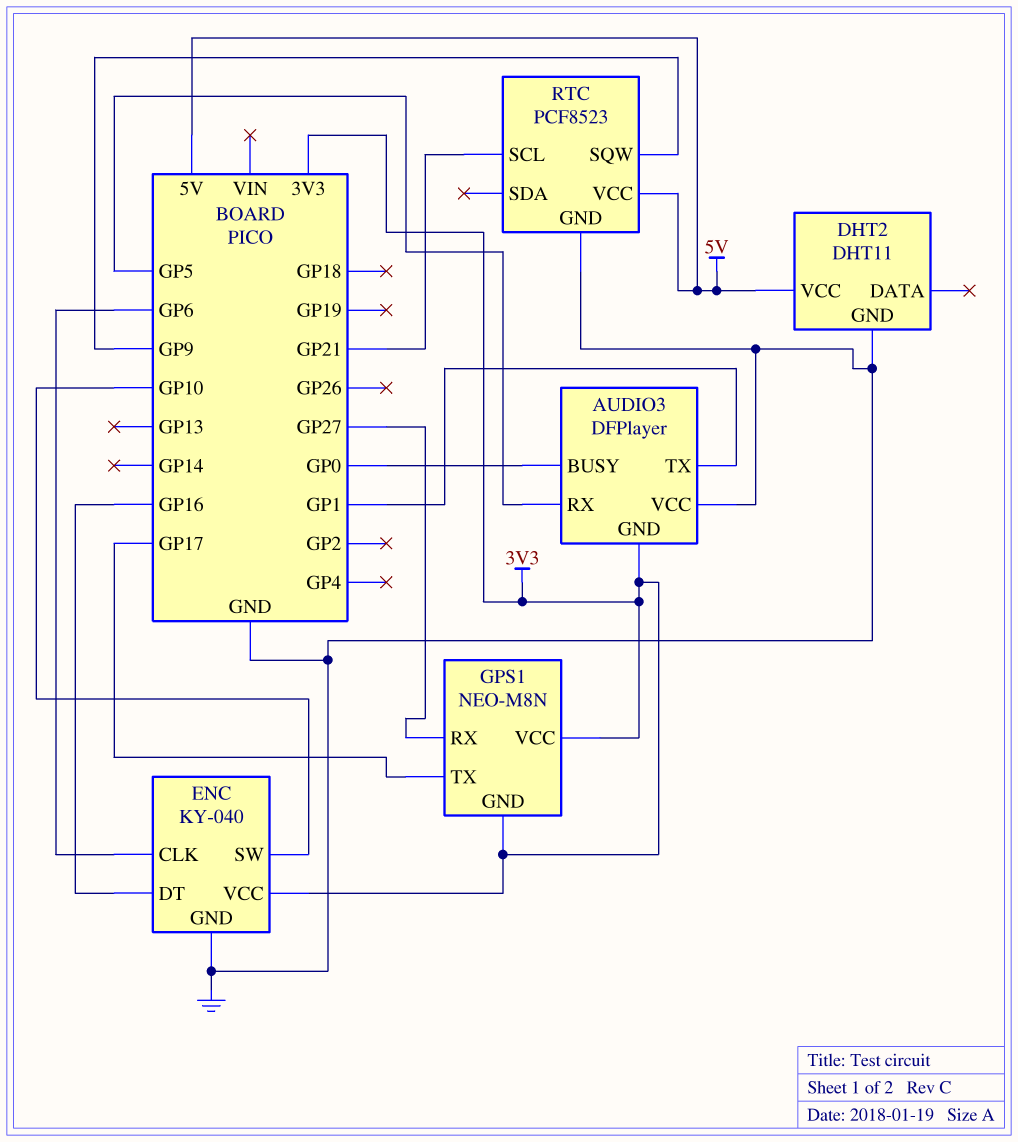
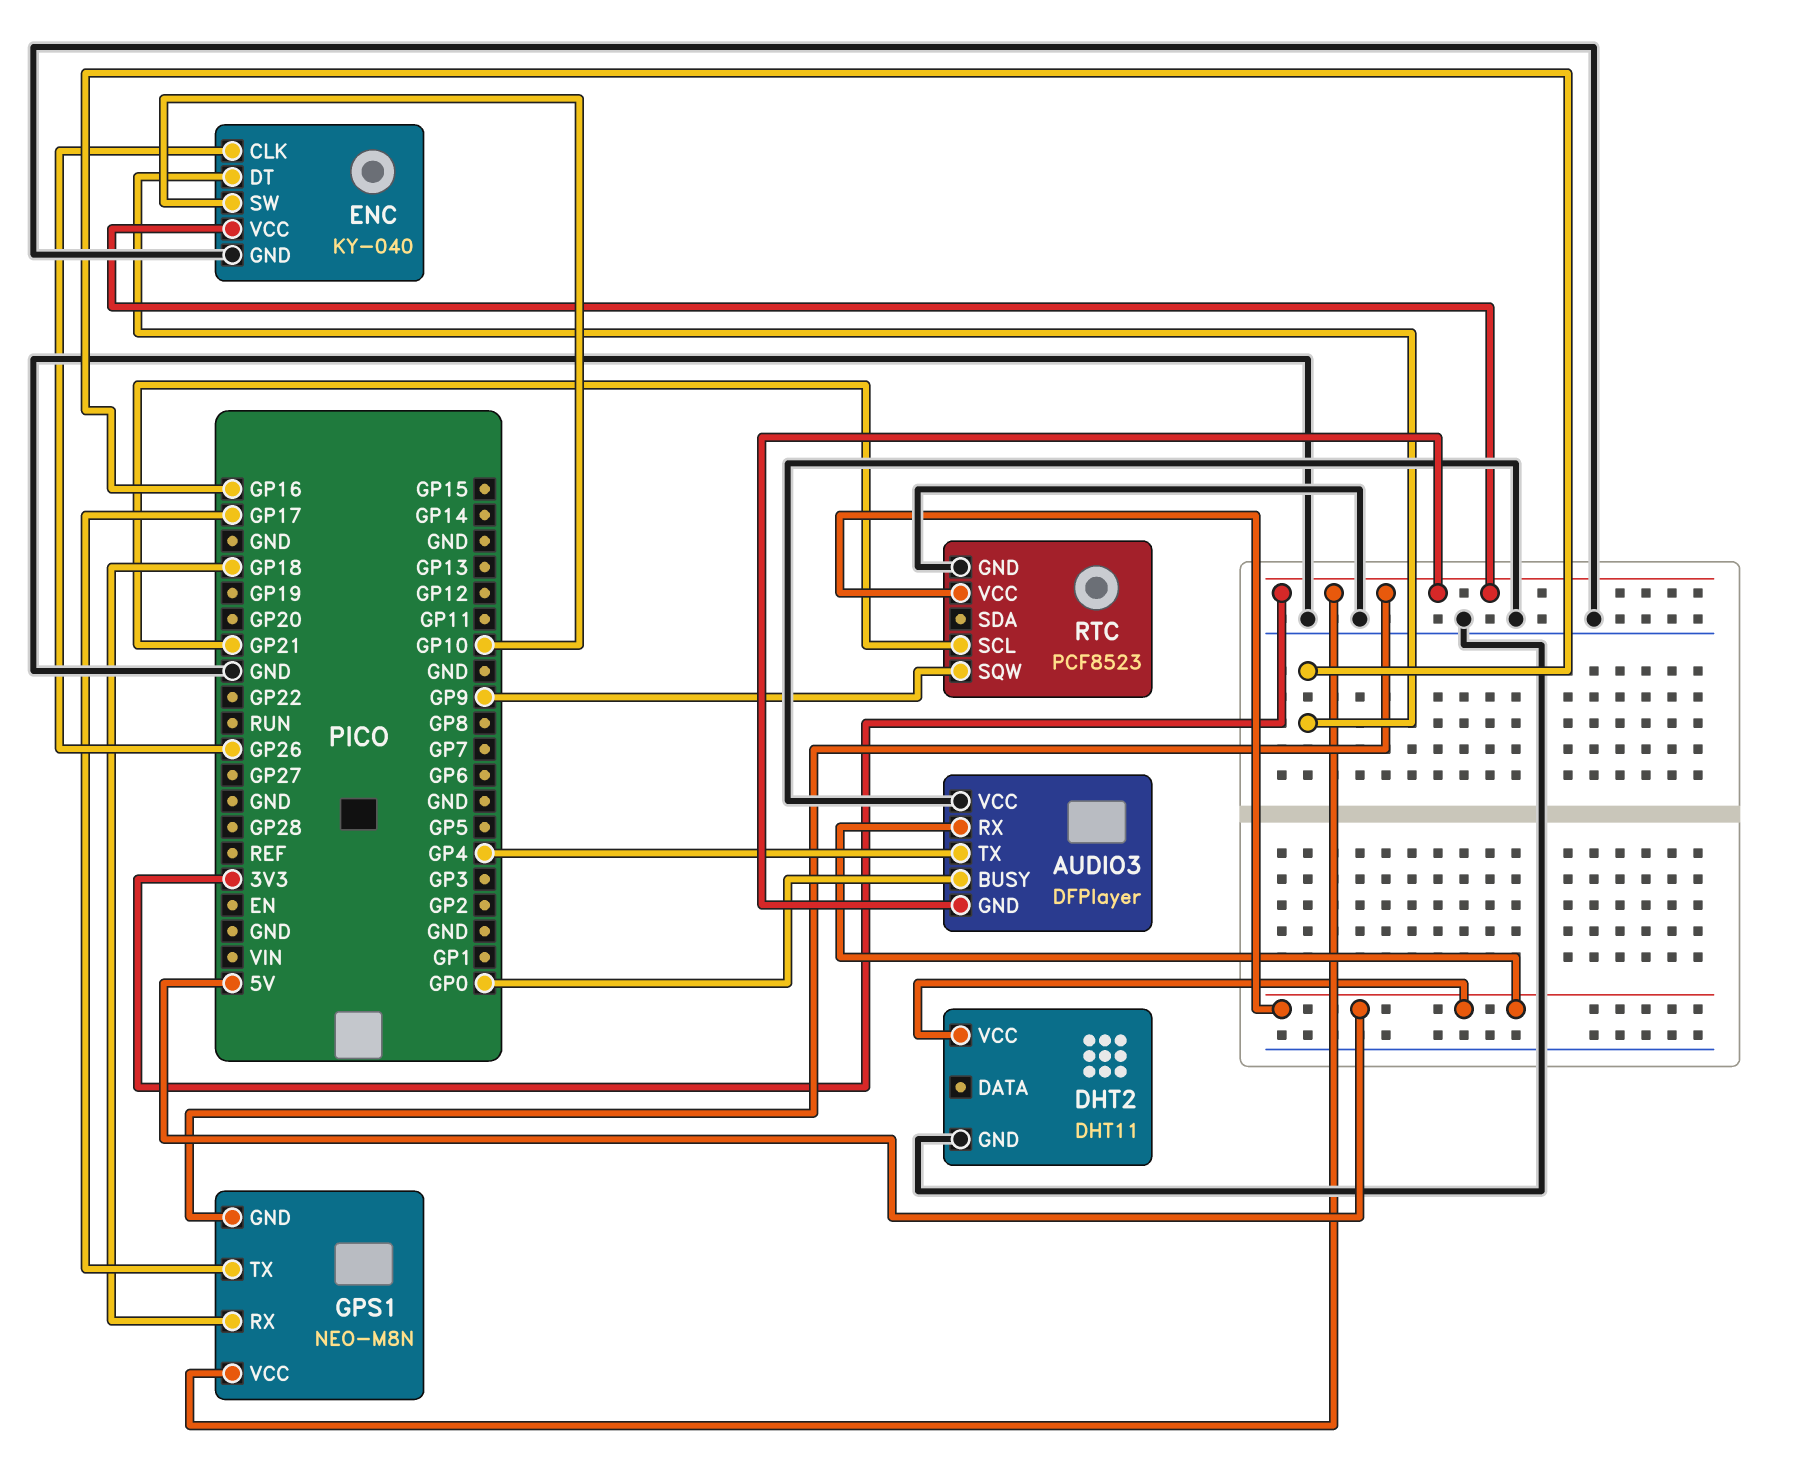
AUDIO3 pin RX: GP5 -> 5V
AUDIO3 pin TX: GP1 -> GP4
ENC pin CLK: GP6 -> GP26
GPS1 pin RX: GP27 -> GP18

